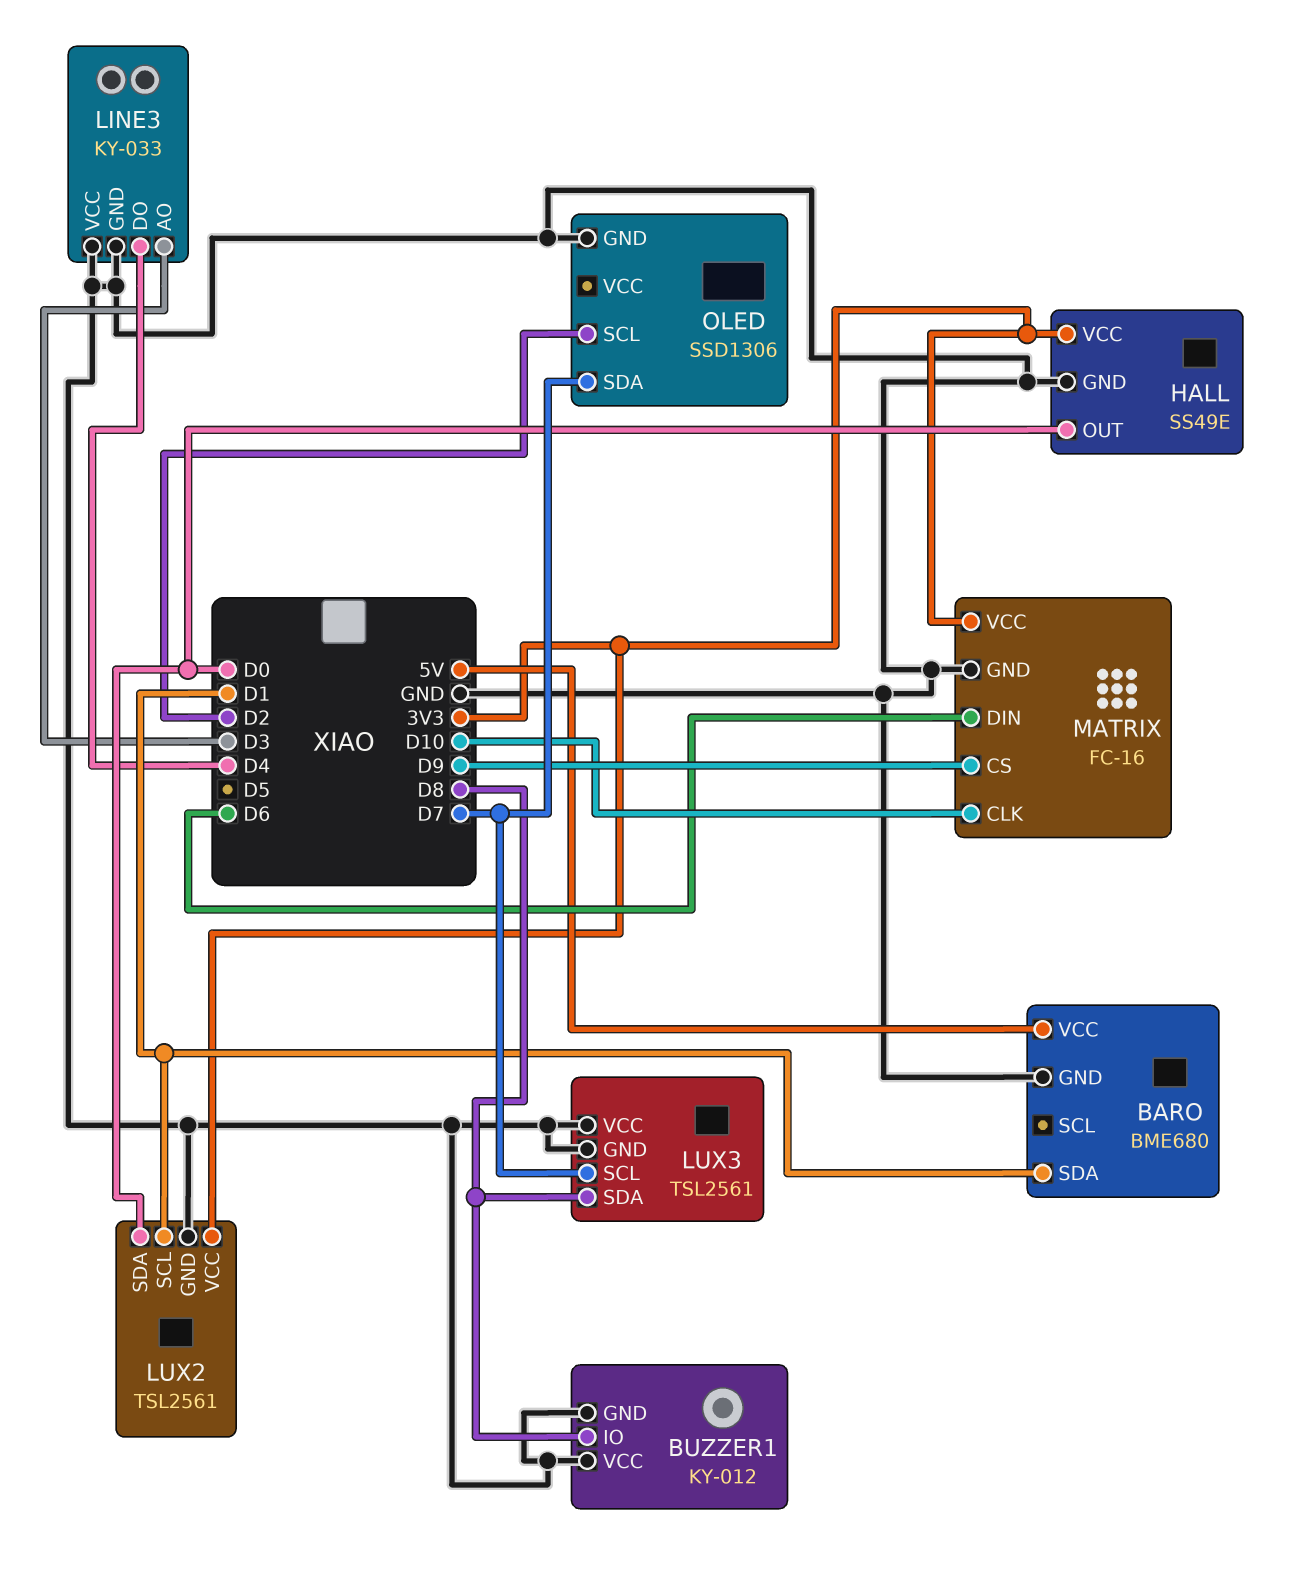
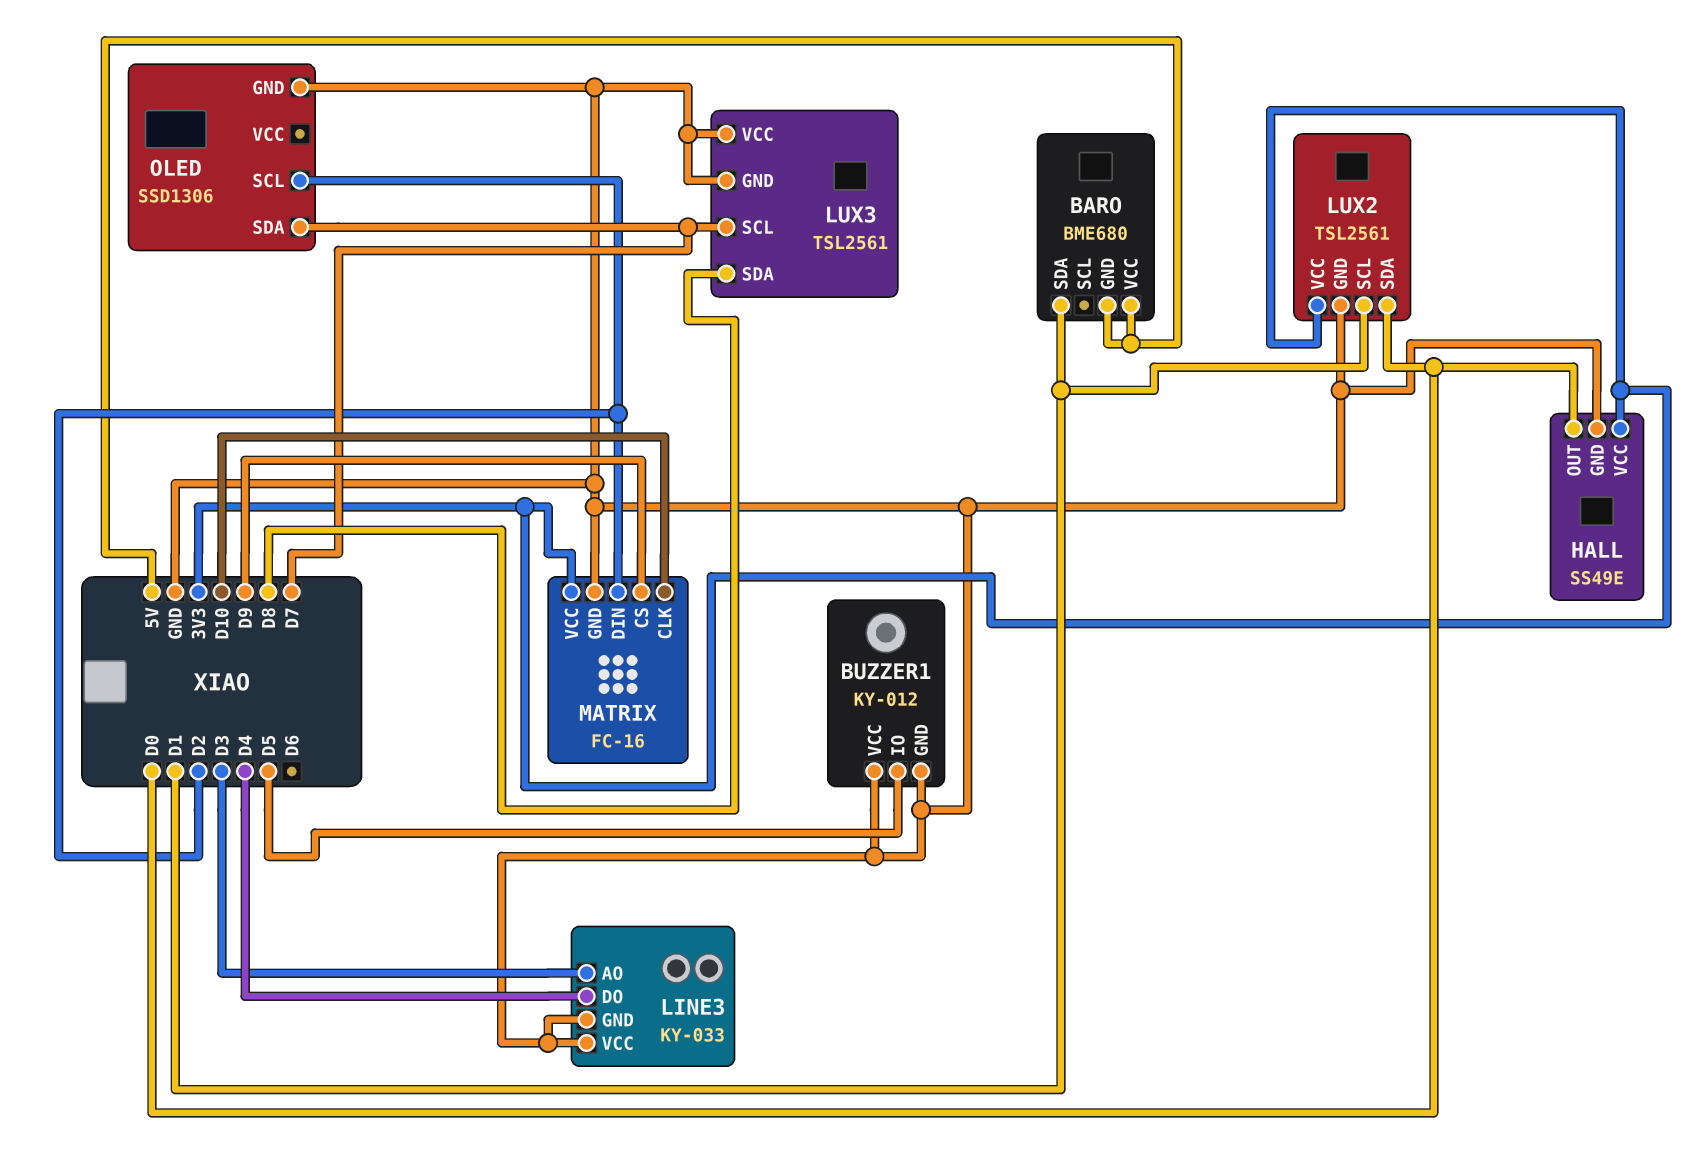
BARO pin GND: GND -> 5V
BUZZER1 pin IO: D8 -> D5
MATRIX pin DIN: D6 -> D2

